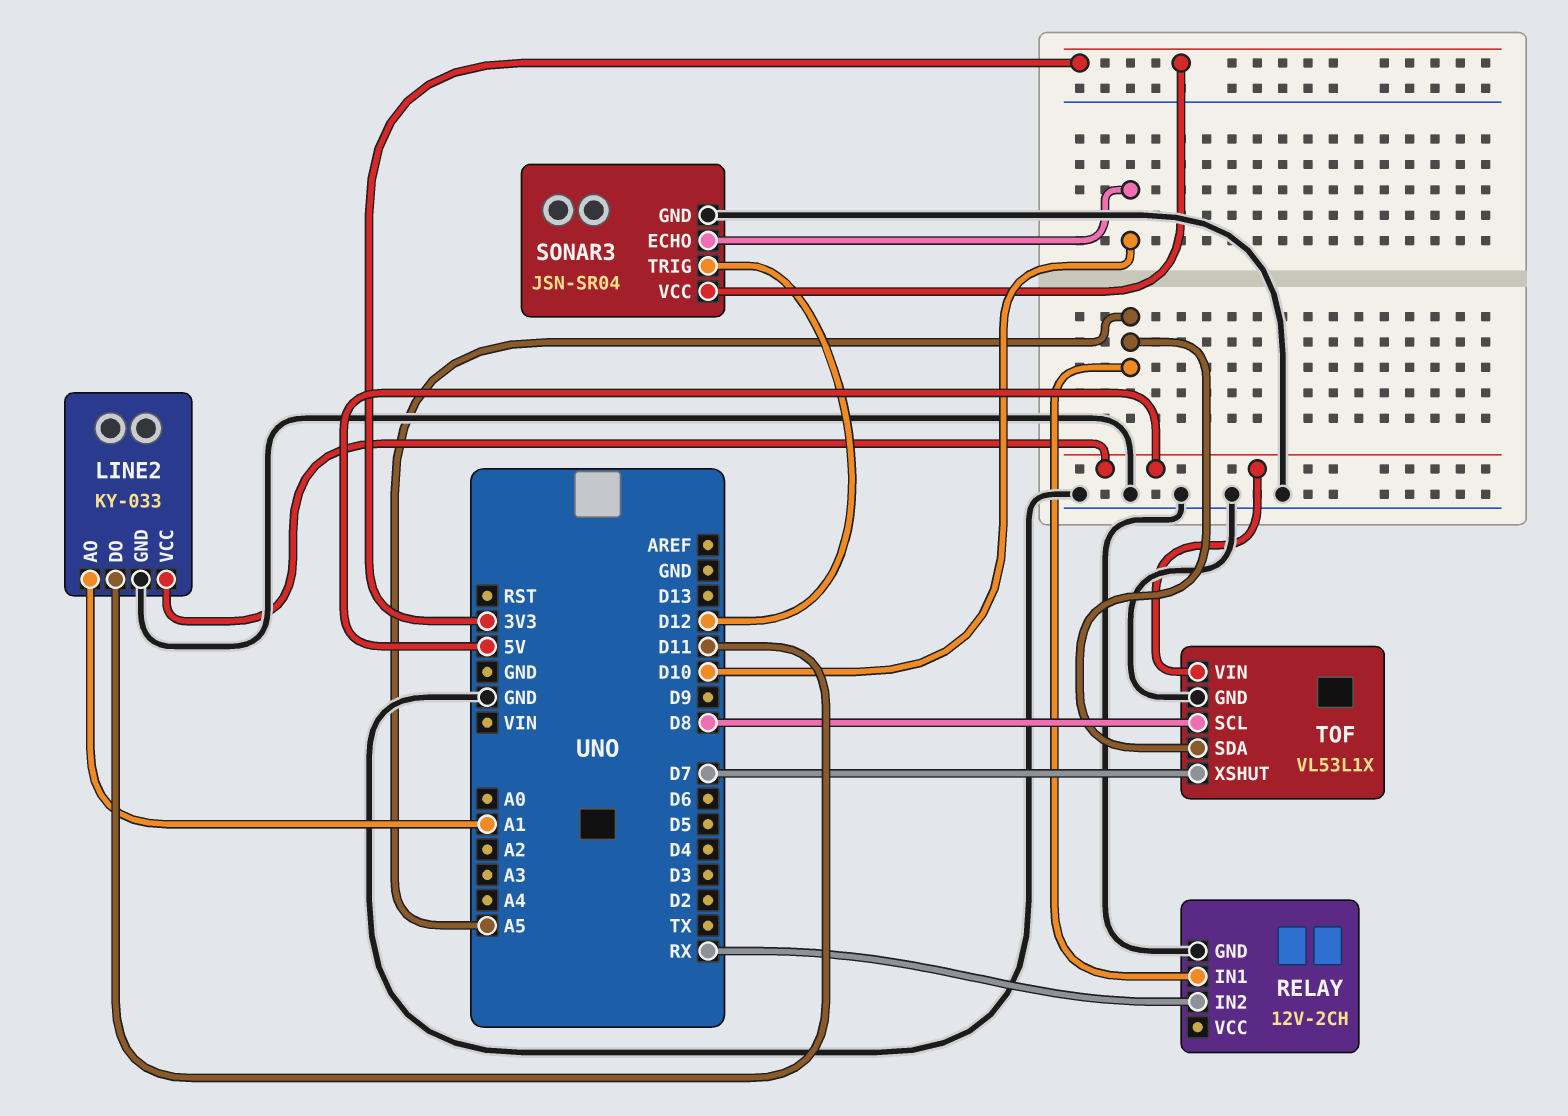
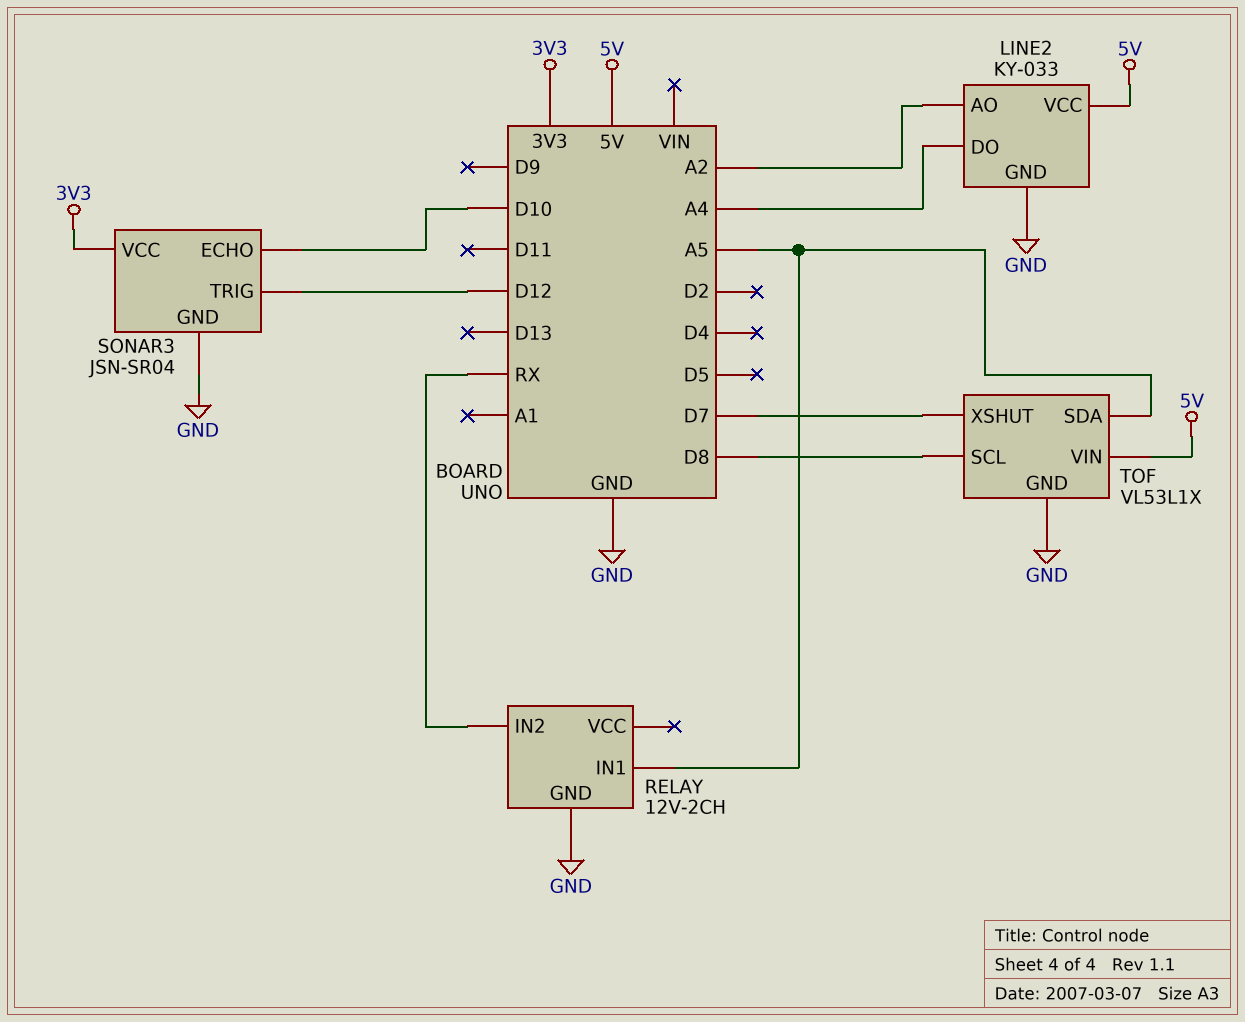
LINE2 pin AO: A1 -> A2
LINE2 pin DO: D11 -> A4

